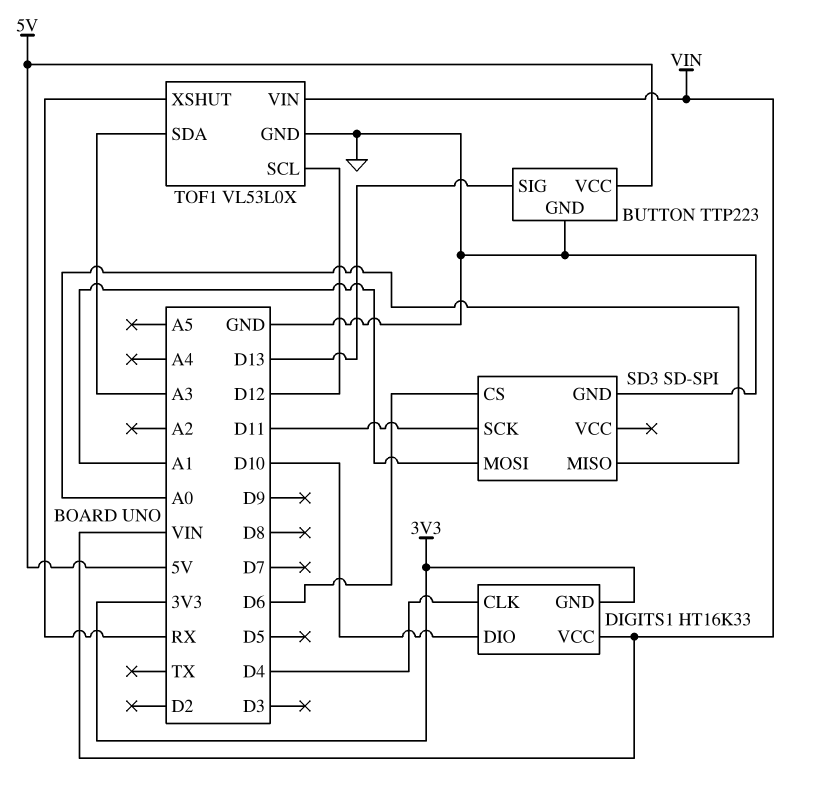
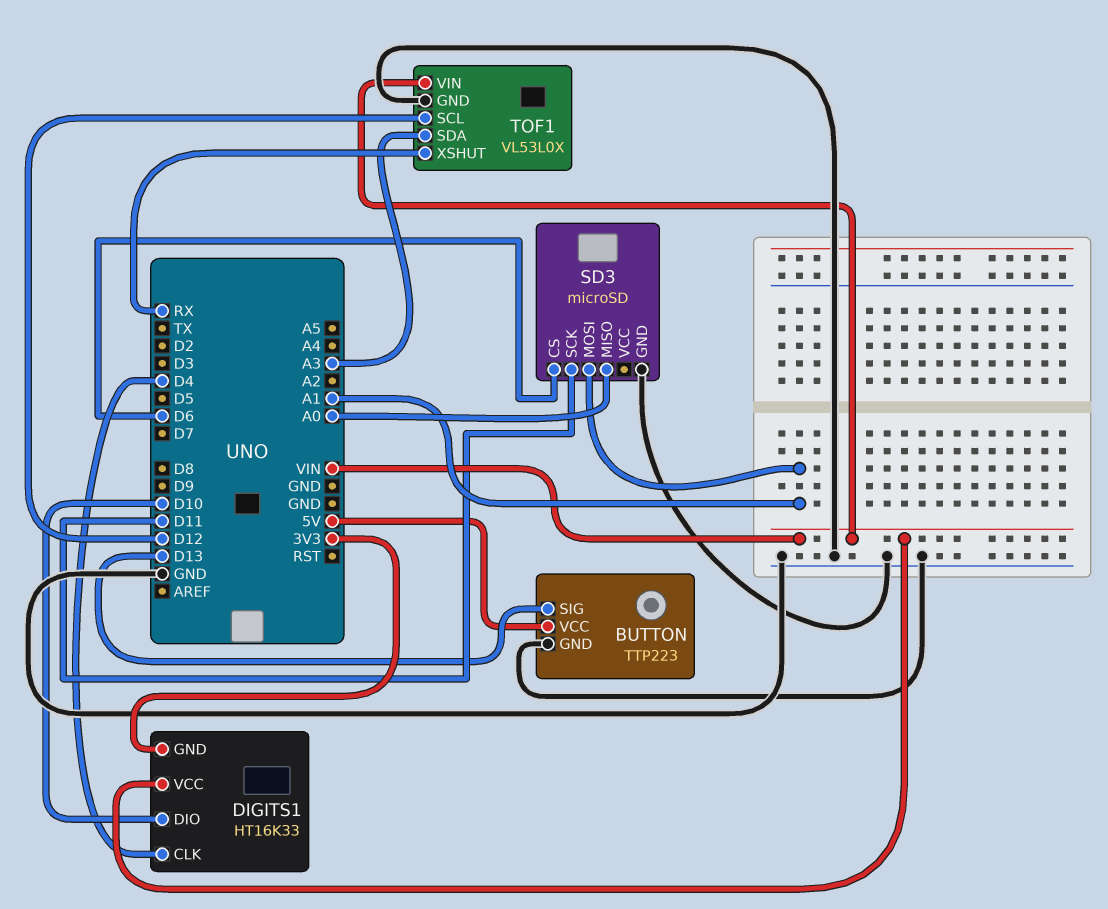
SD3: SD-SPI -> microSD

